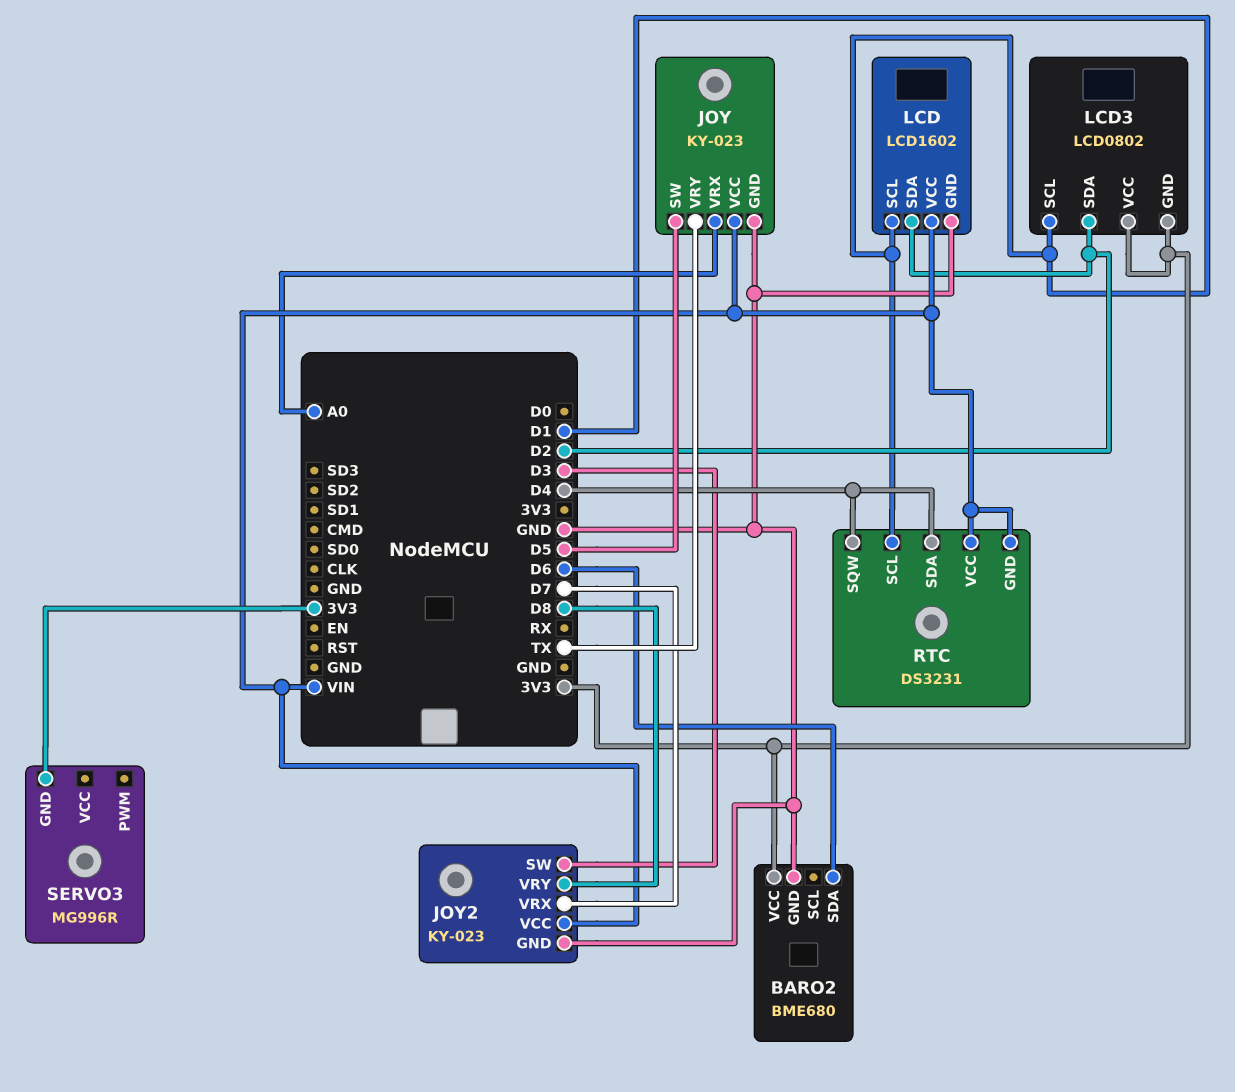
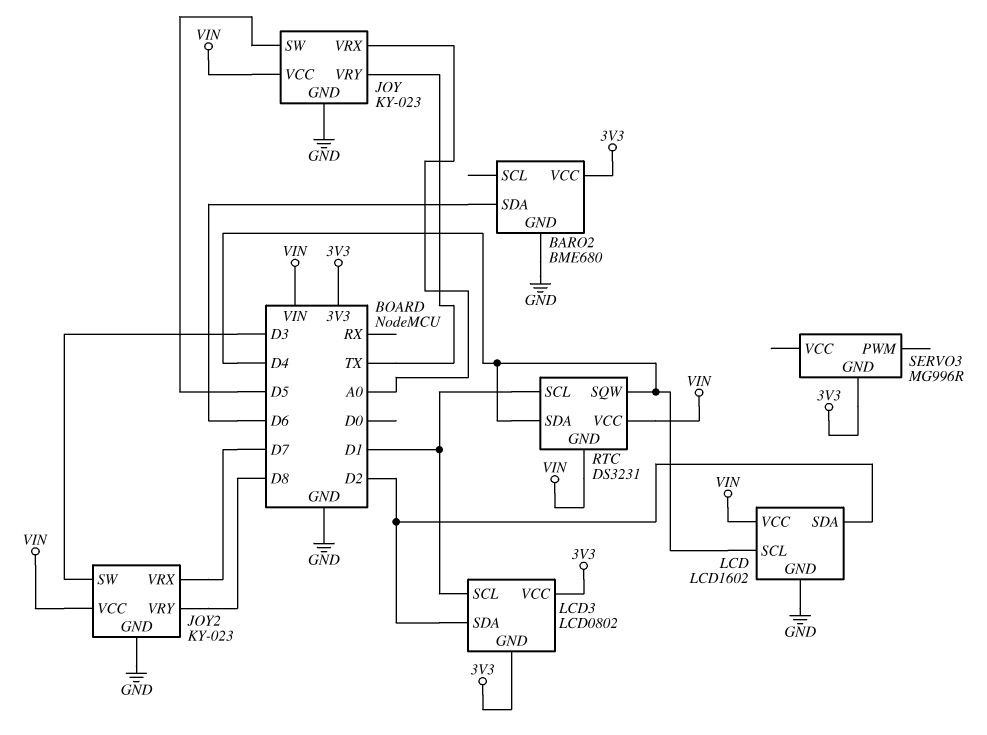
LCD pin SCL: D1 -> D4

